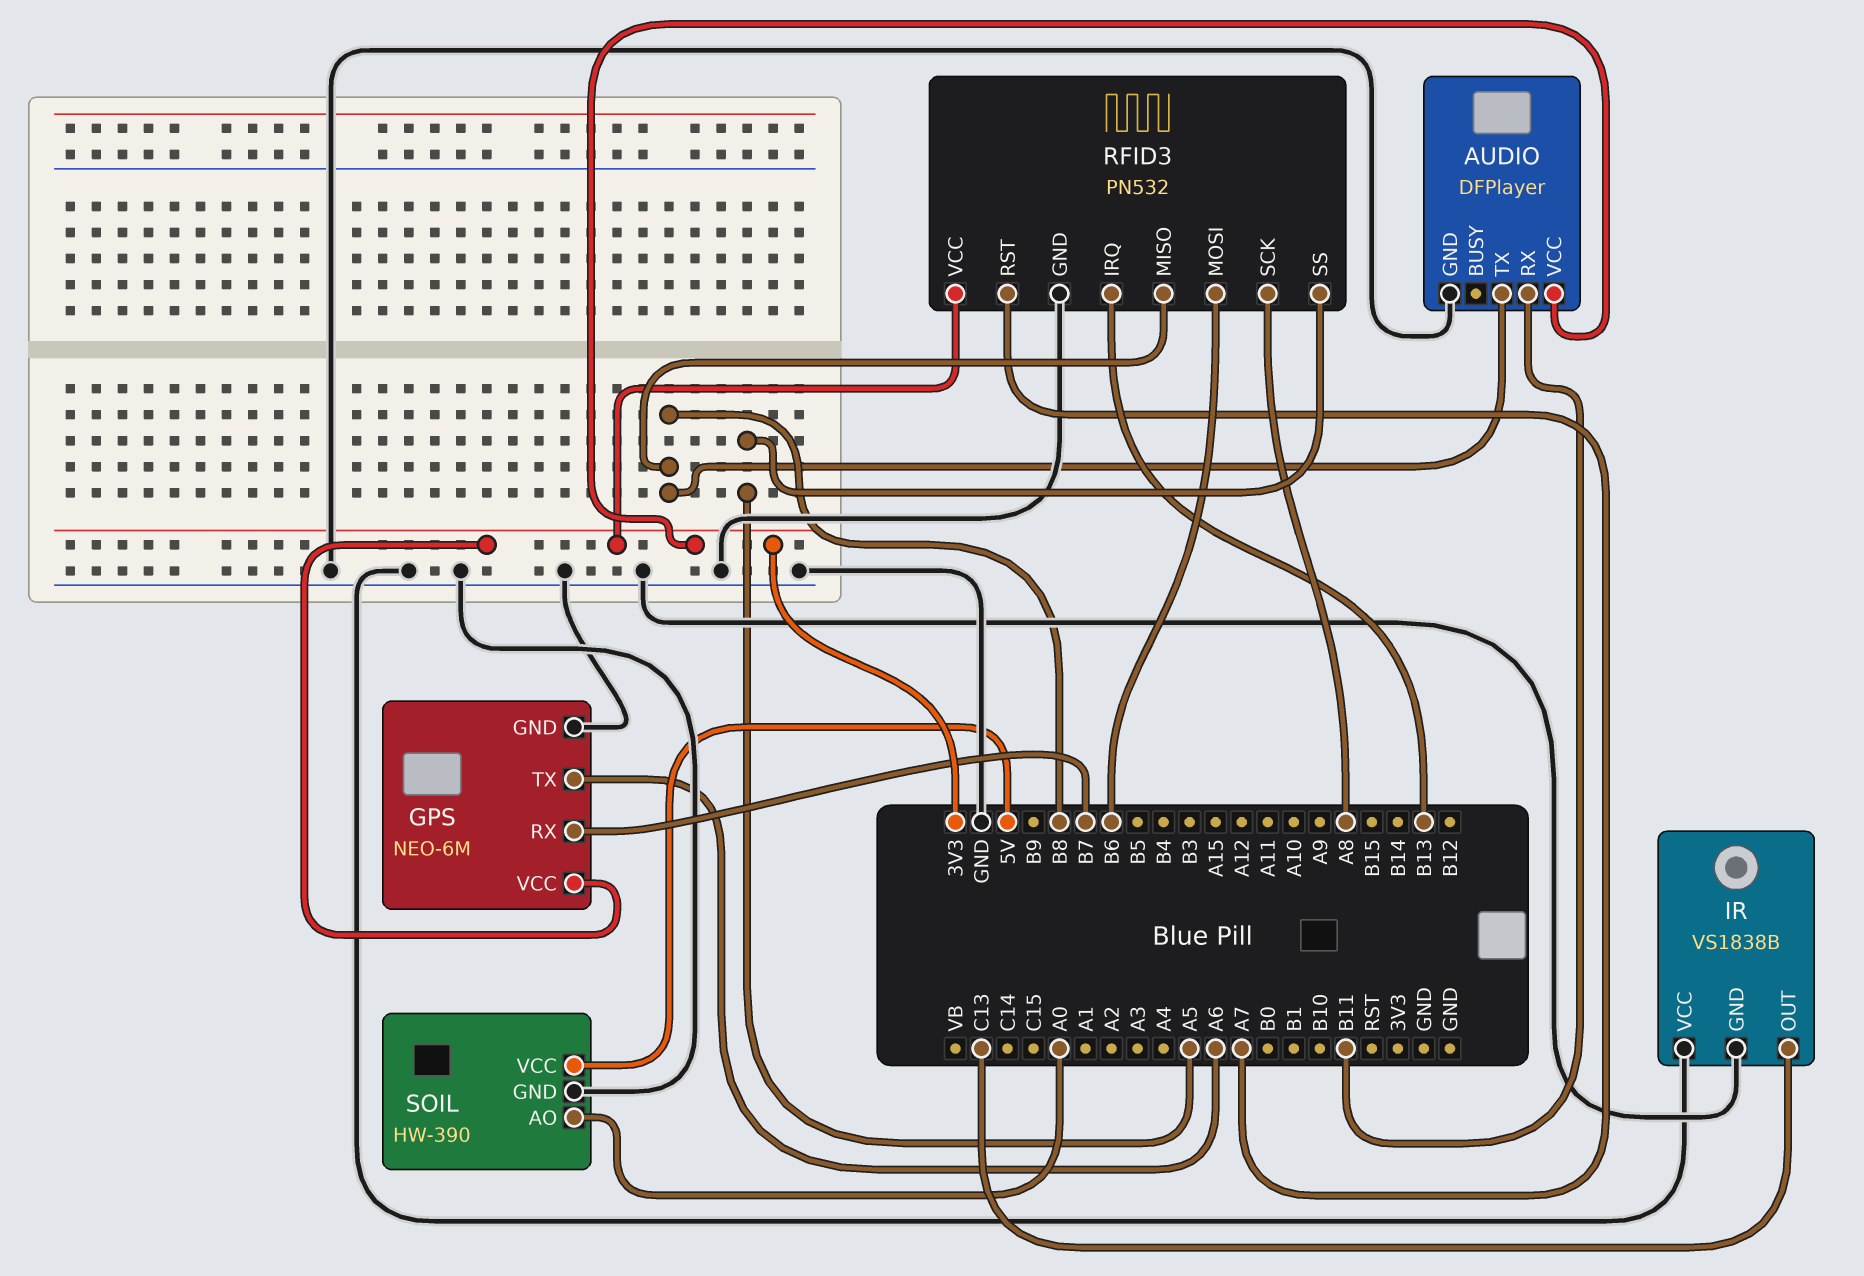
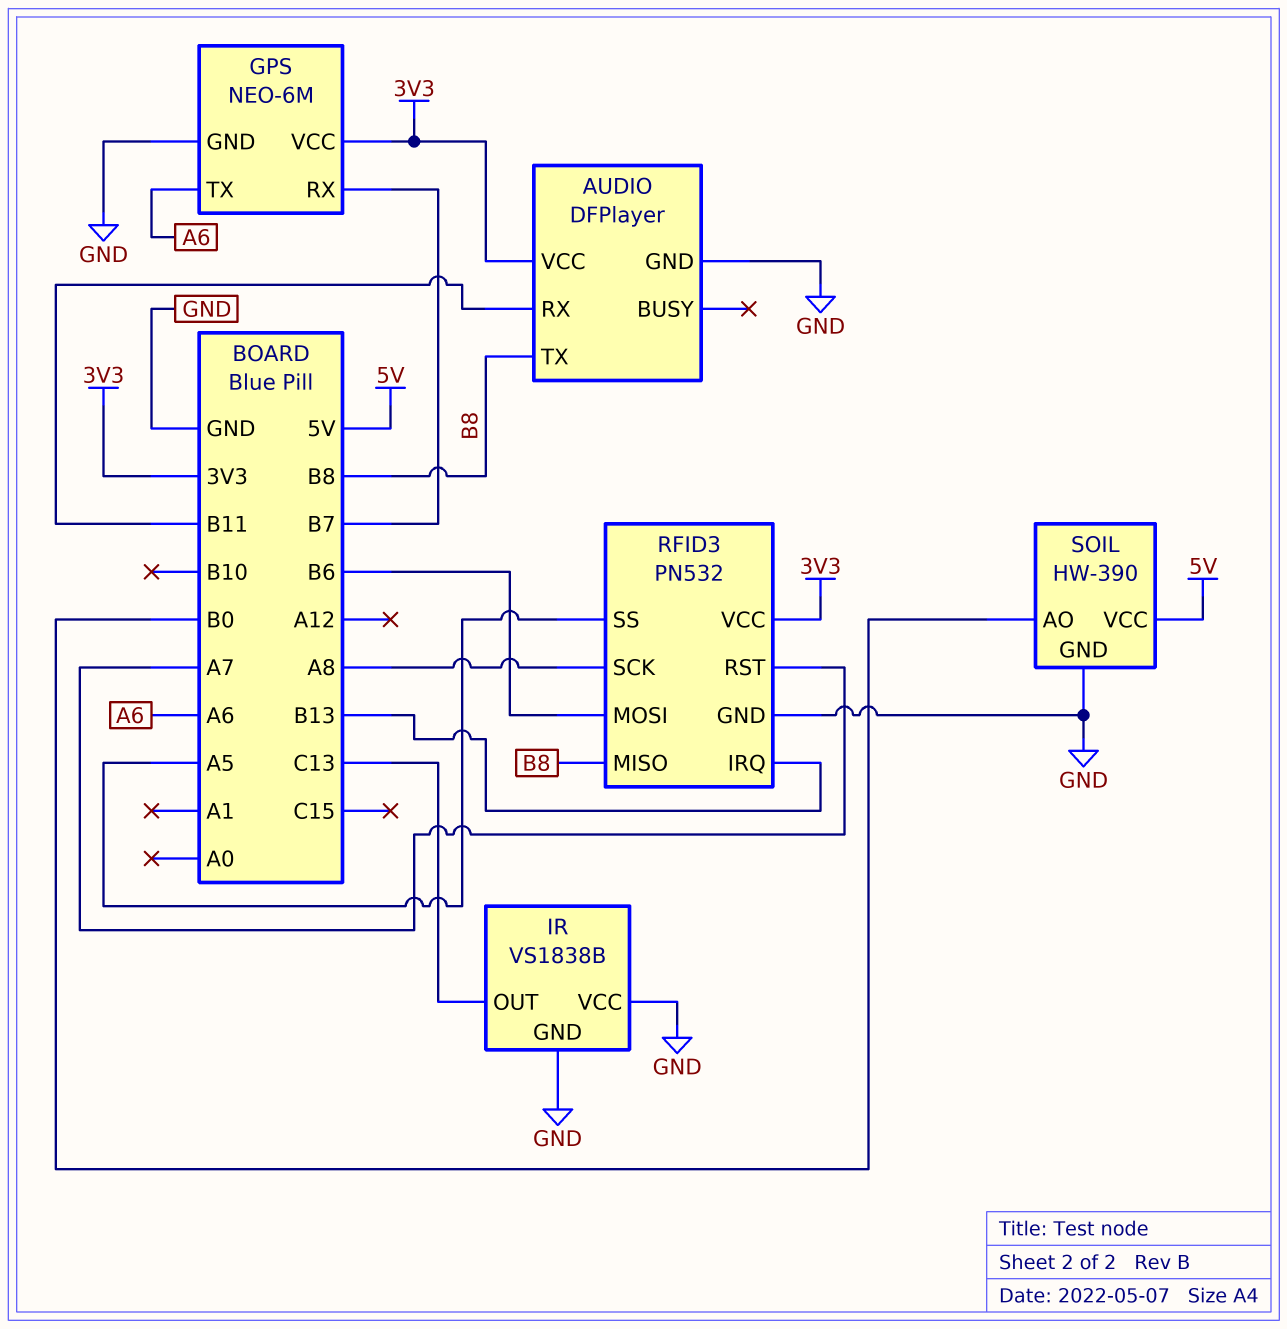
SOIL pin AO: A0 -> B0

